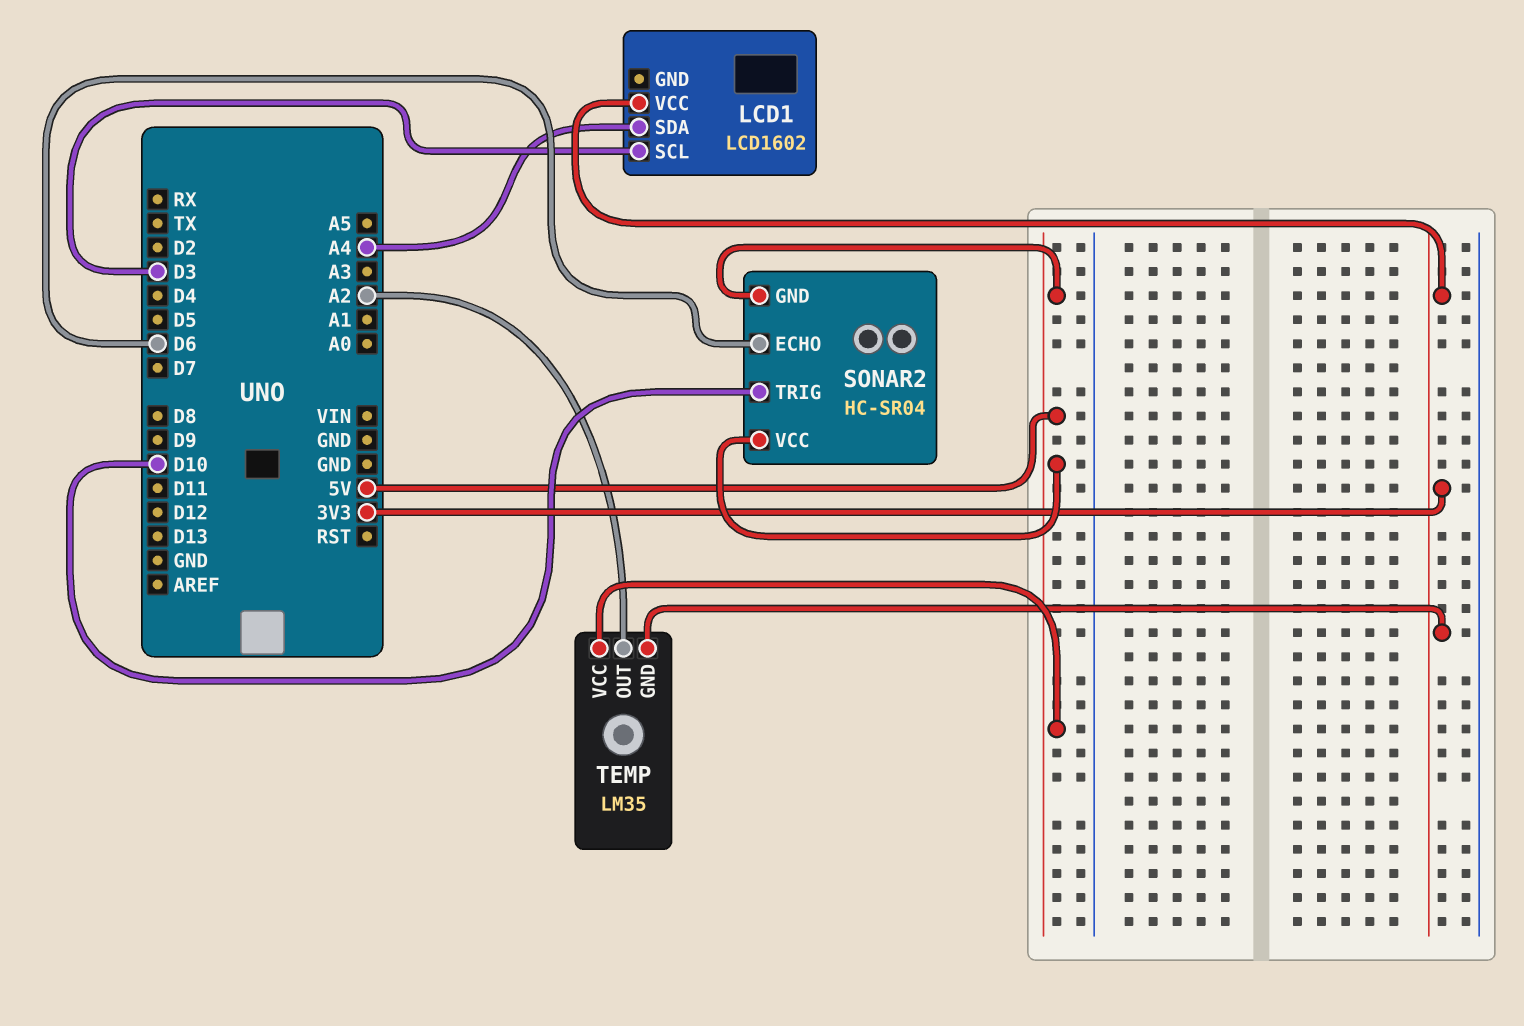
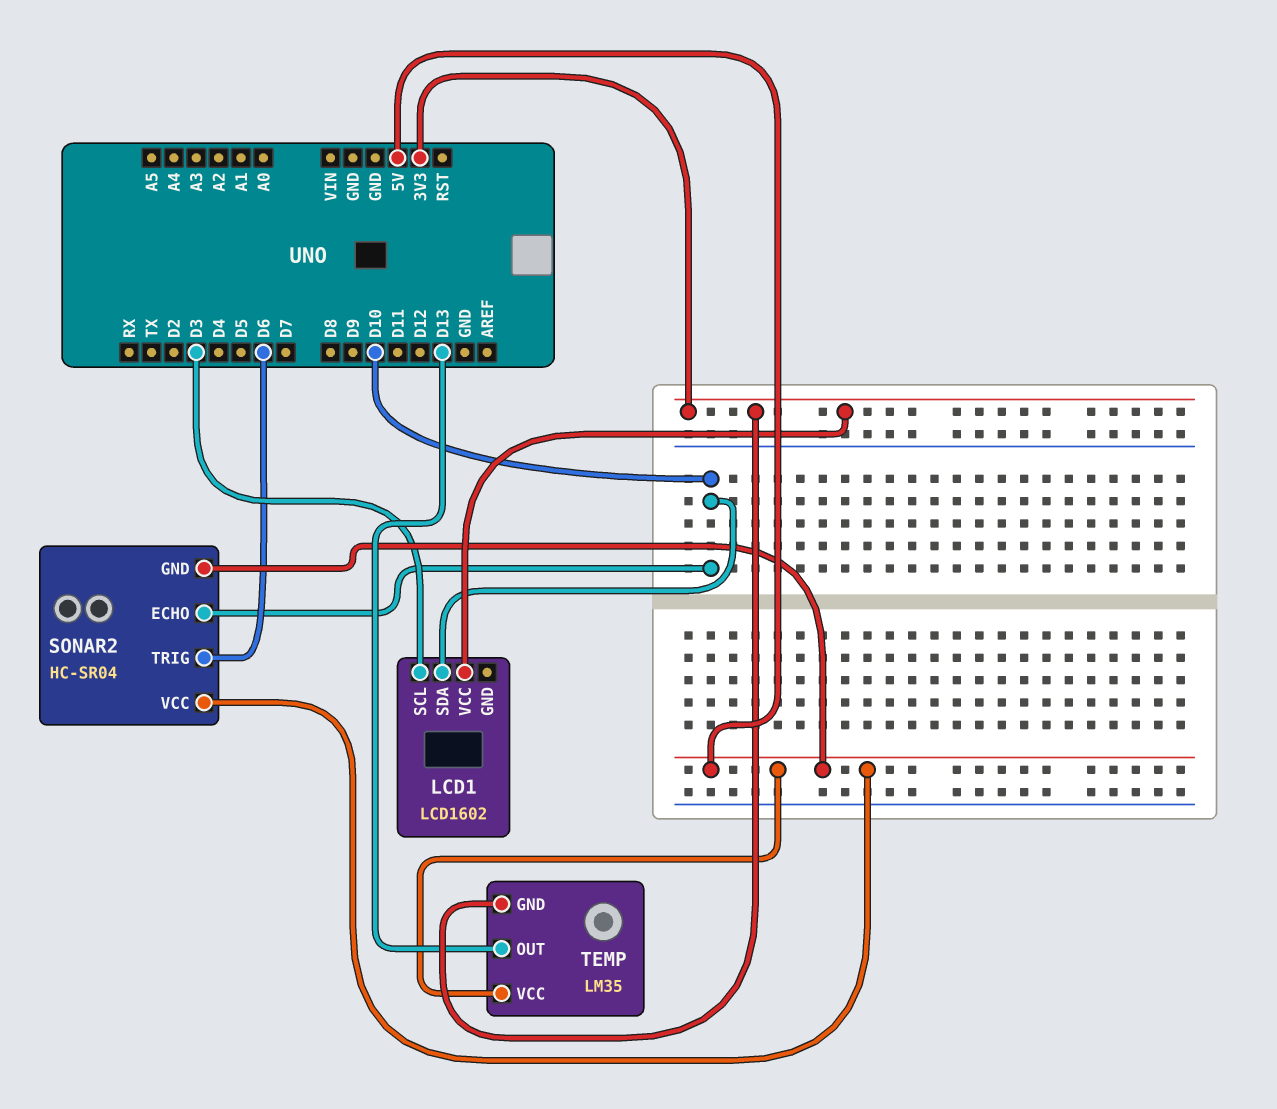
LCD1 pin SDA: A4 -> D10
SONAR2 pin ECHO: D6 -> D10
SONAR2 pin TRIG: D10 -> D6
TEMP pin OUT: A2 -> D13

